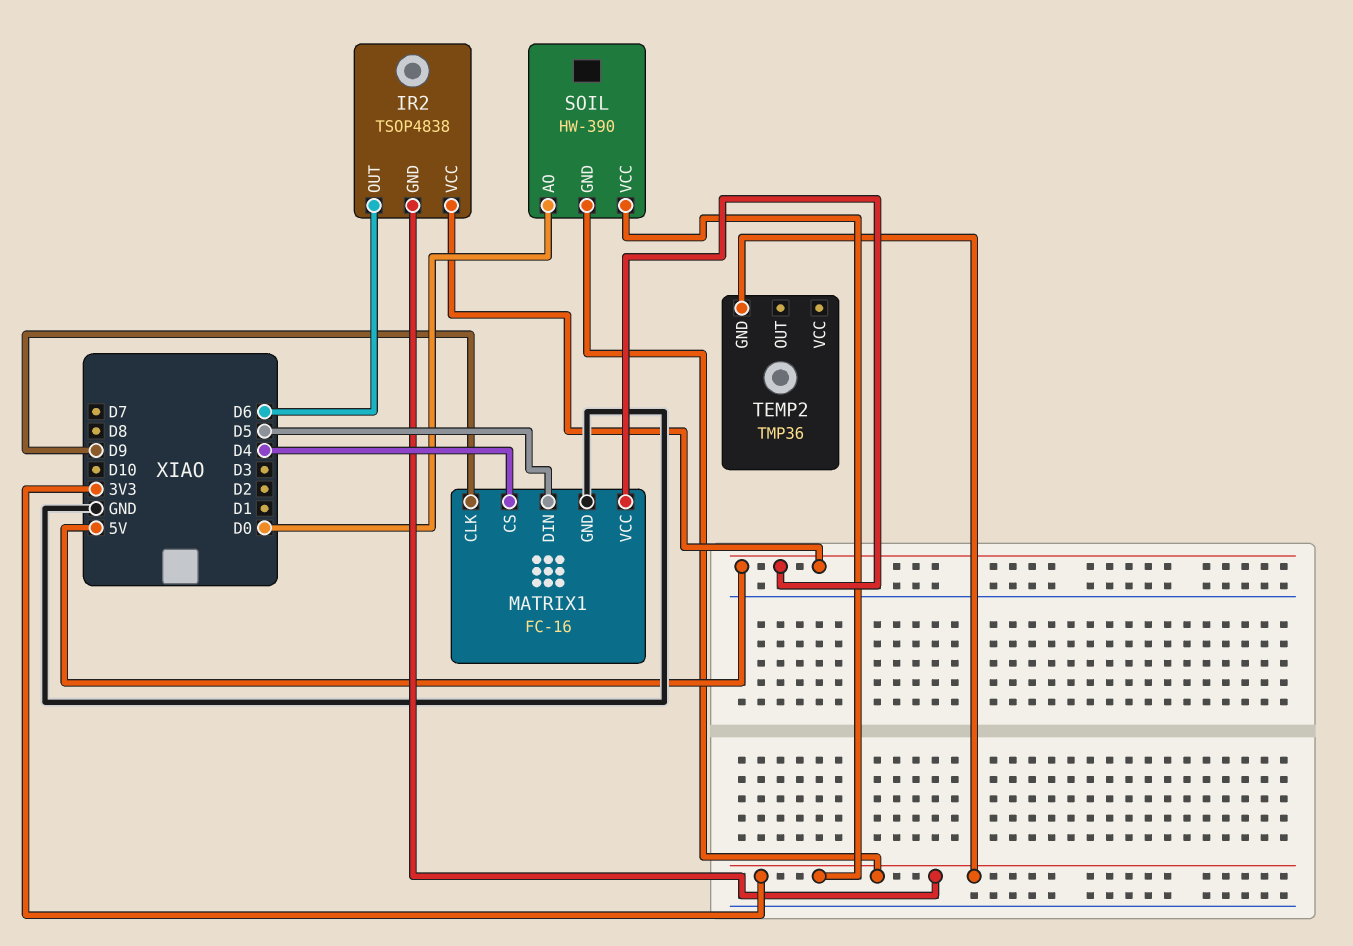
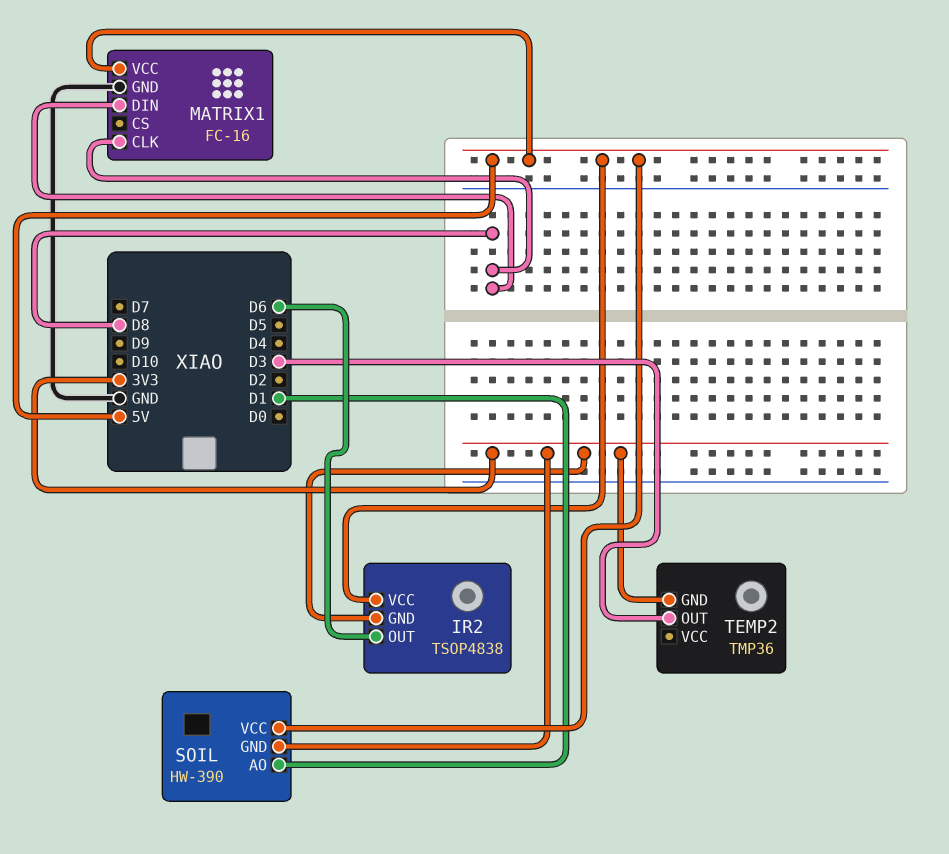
MATRIX1 pin CLK: D9 -> D8
MATRIX1 pin CS: D4 -> none
MATRIX1 pin DIN: D5 -> D8
SOIL pin AO: D0 -> D1
SOIL pin VCC: 3V3 -> 5V
TEMP2 pin OUT: none -> D3

